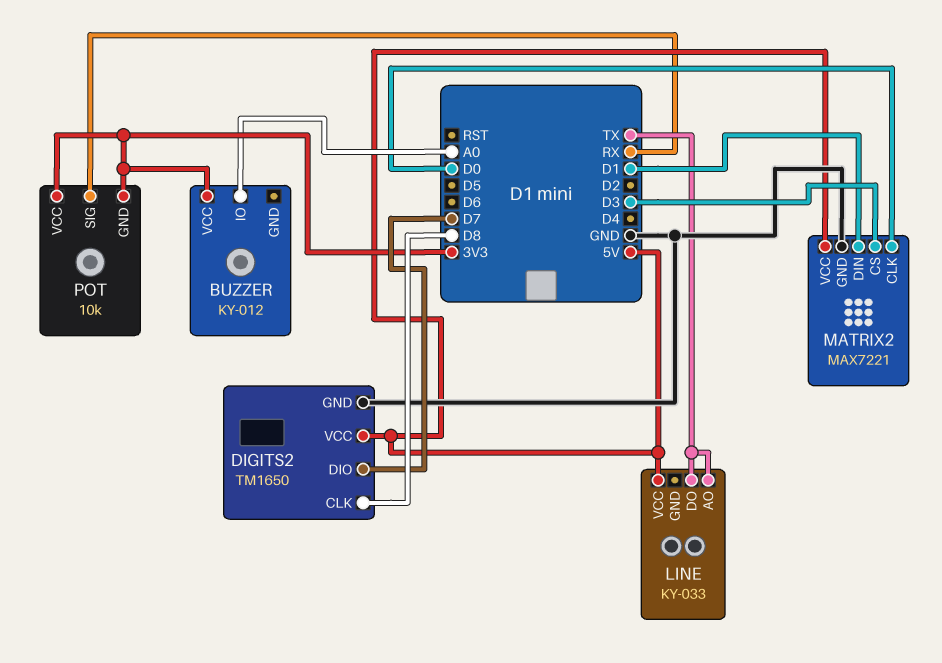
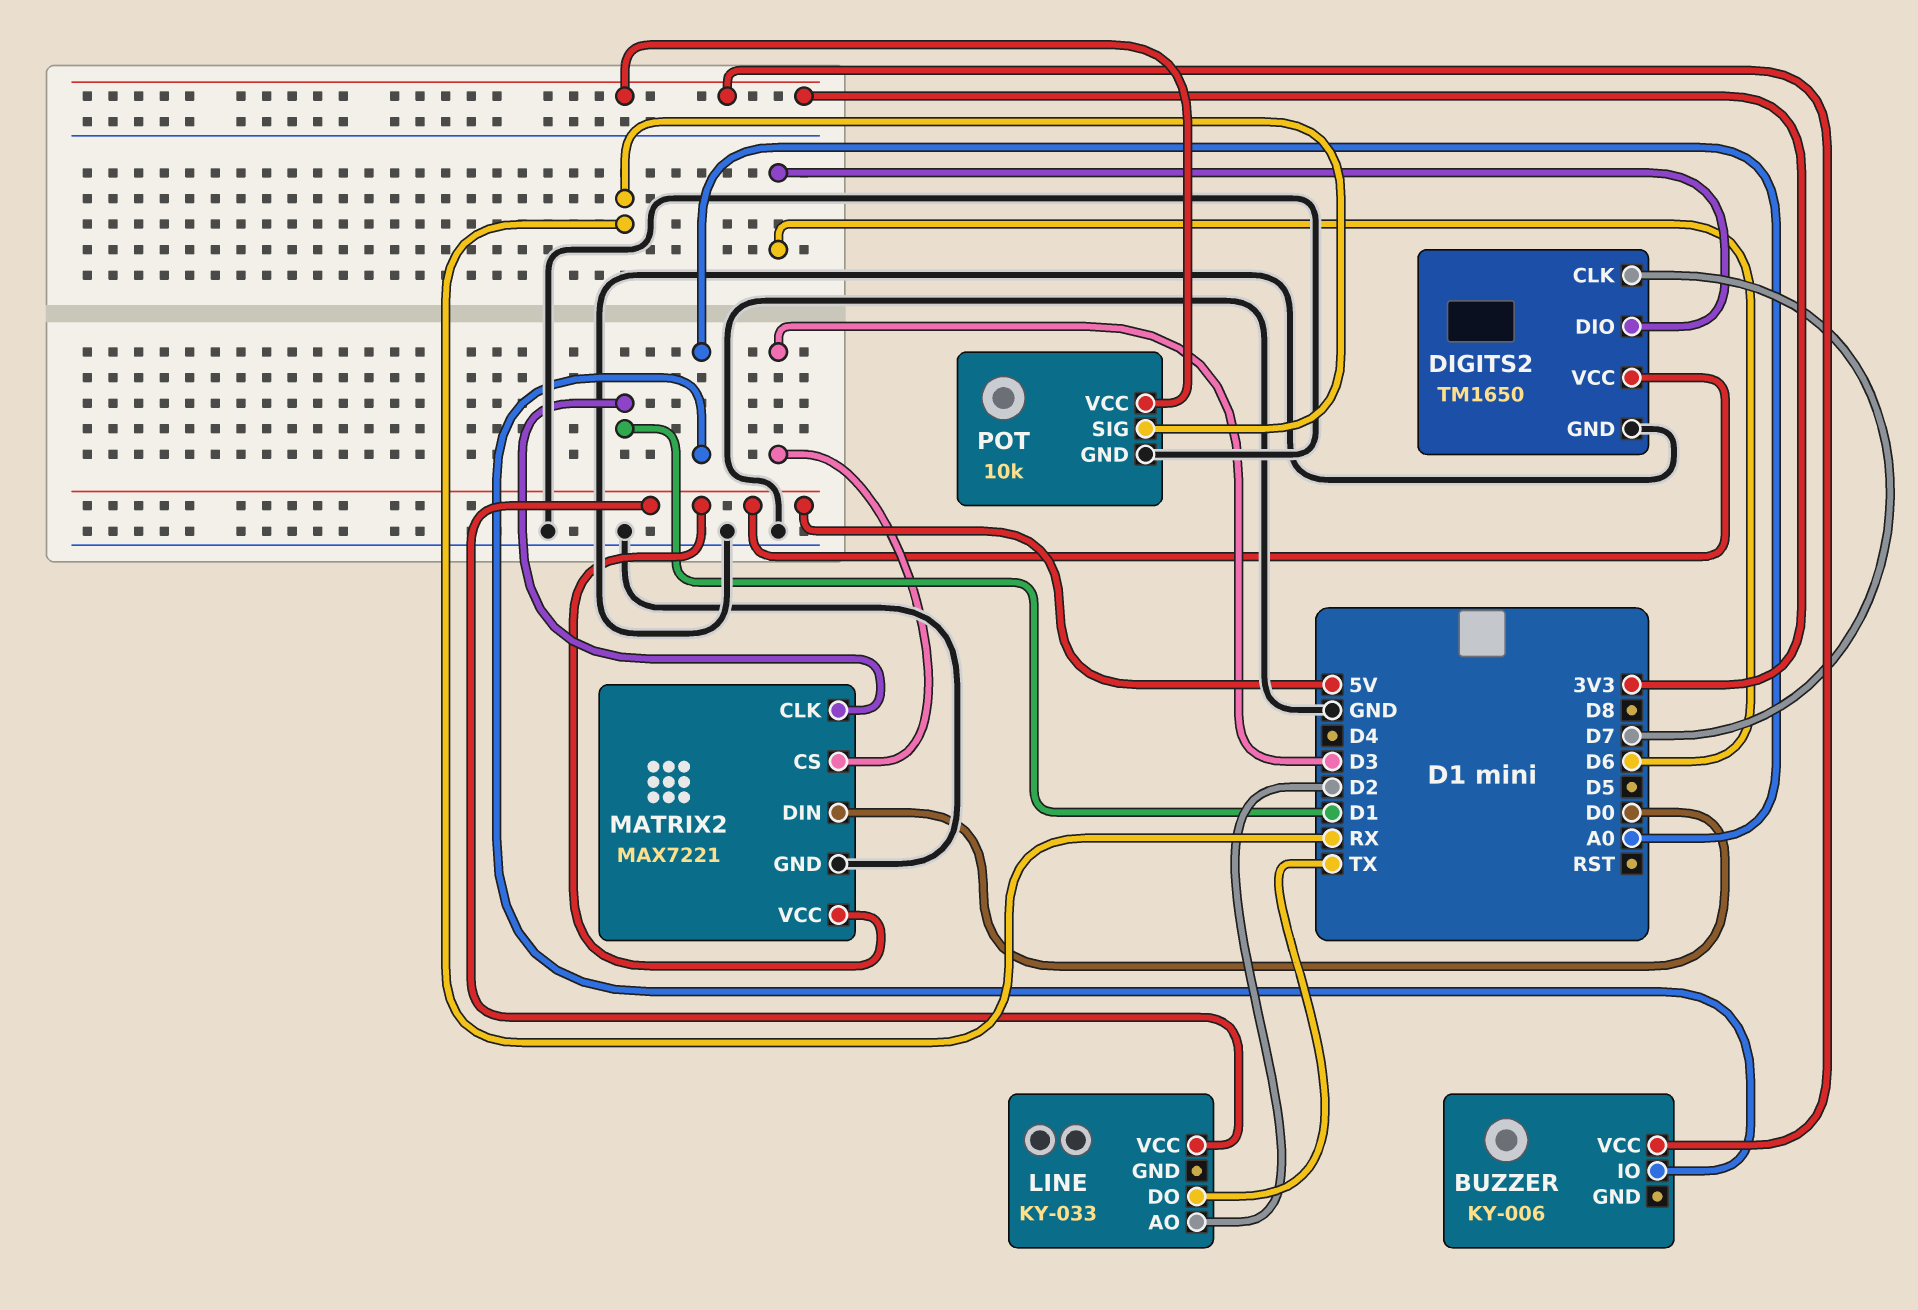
BUZZER: KY-012 -> KY-006
DIGITS2 pin CLK: D8 -> D7
DIGITS2 pin DIO: D7 -> D6
LINE pin AO: TX -> D2
MATRIX2 pin CLK: D0 -> D1
MATRIX2 pin DIN: D1 -> D0
POT pin GND: 3V3 -> GND

